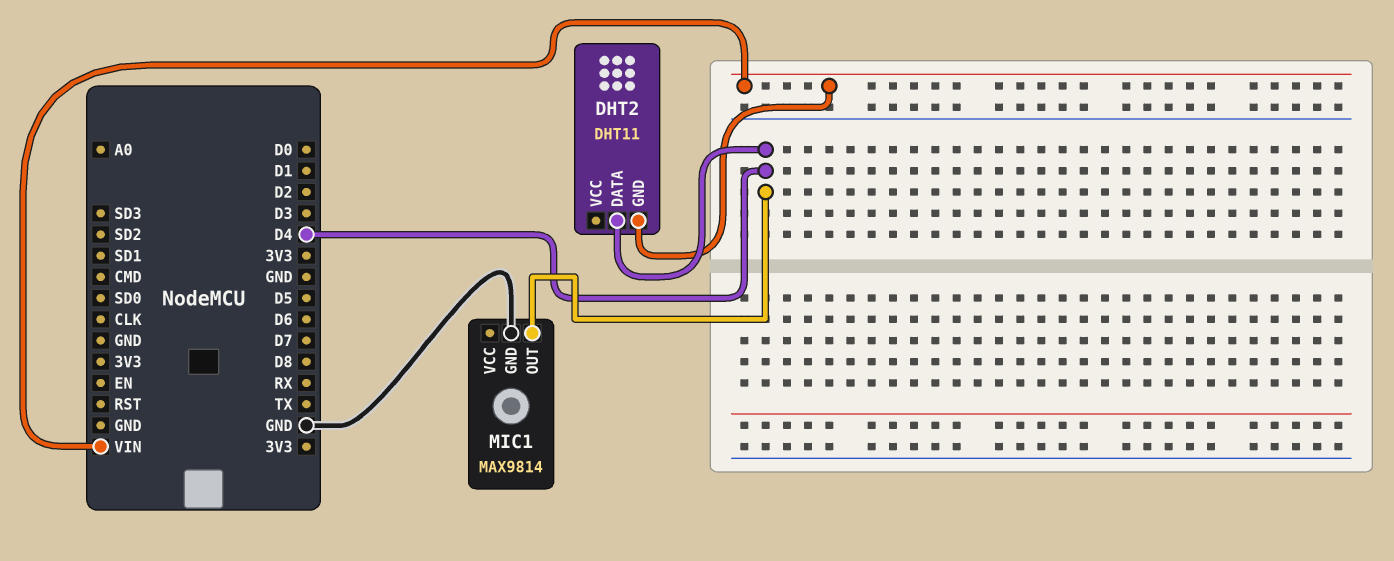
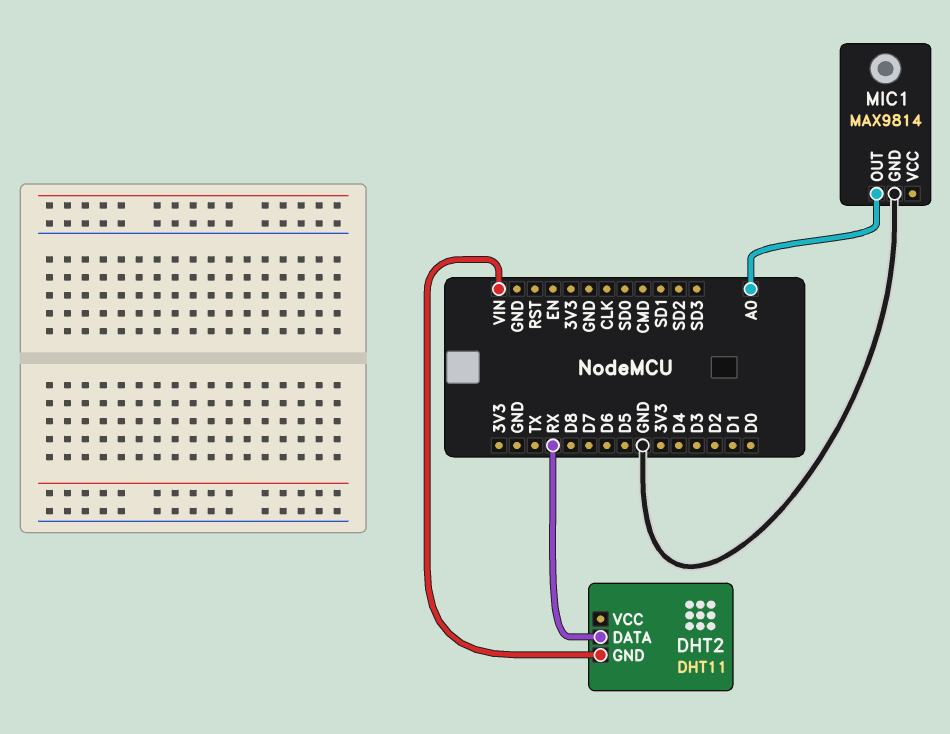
DHT2 pin DATA: D4 -> RX
MIC1 pin OUT: D4 -> A0

